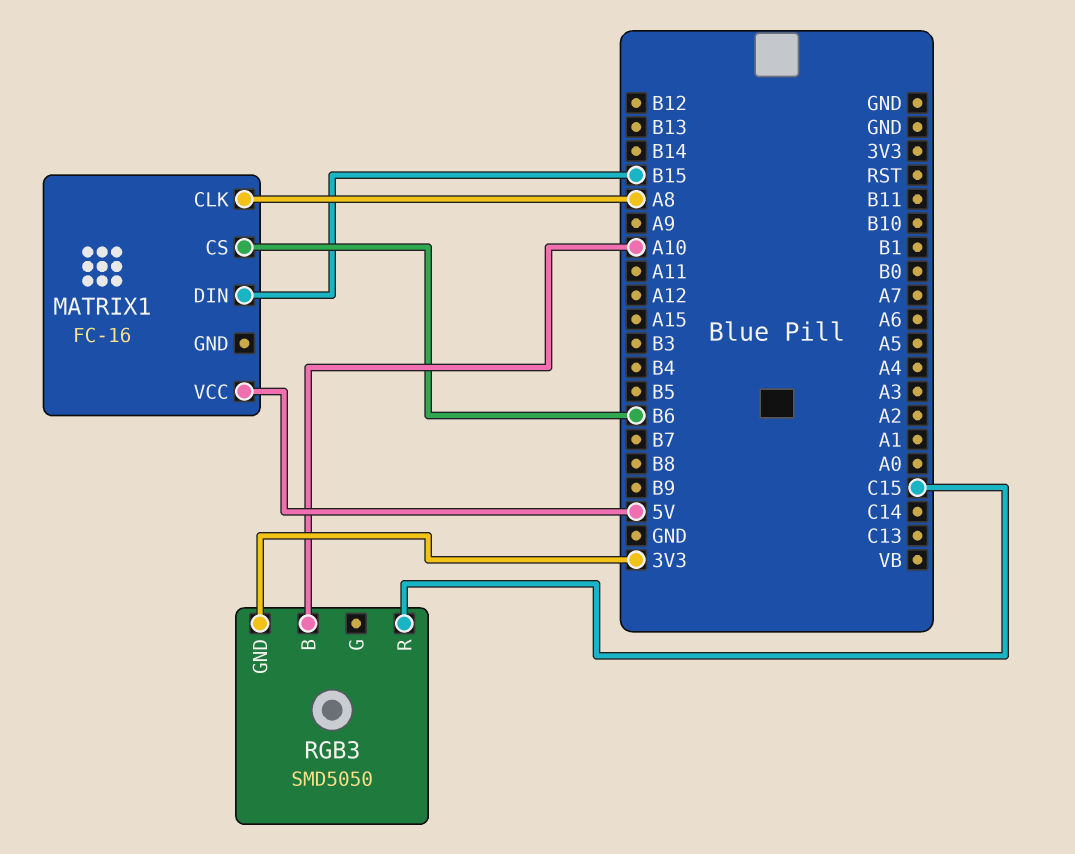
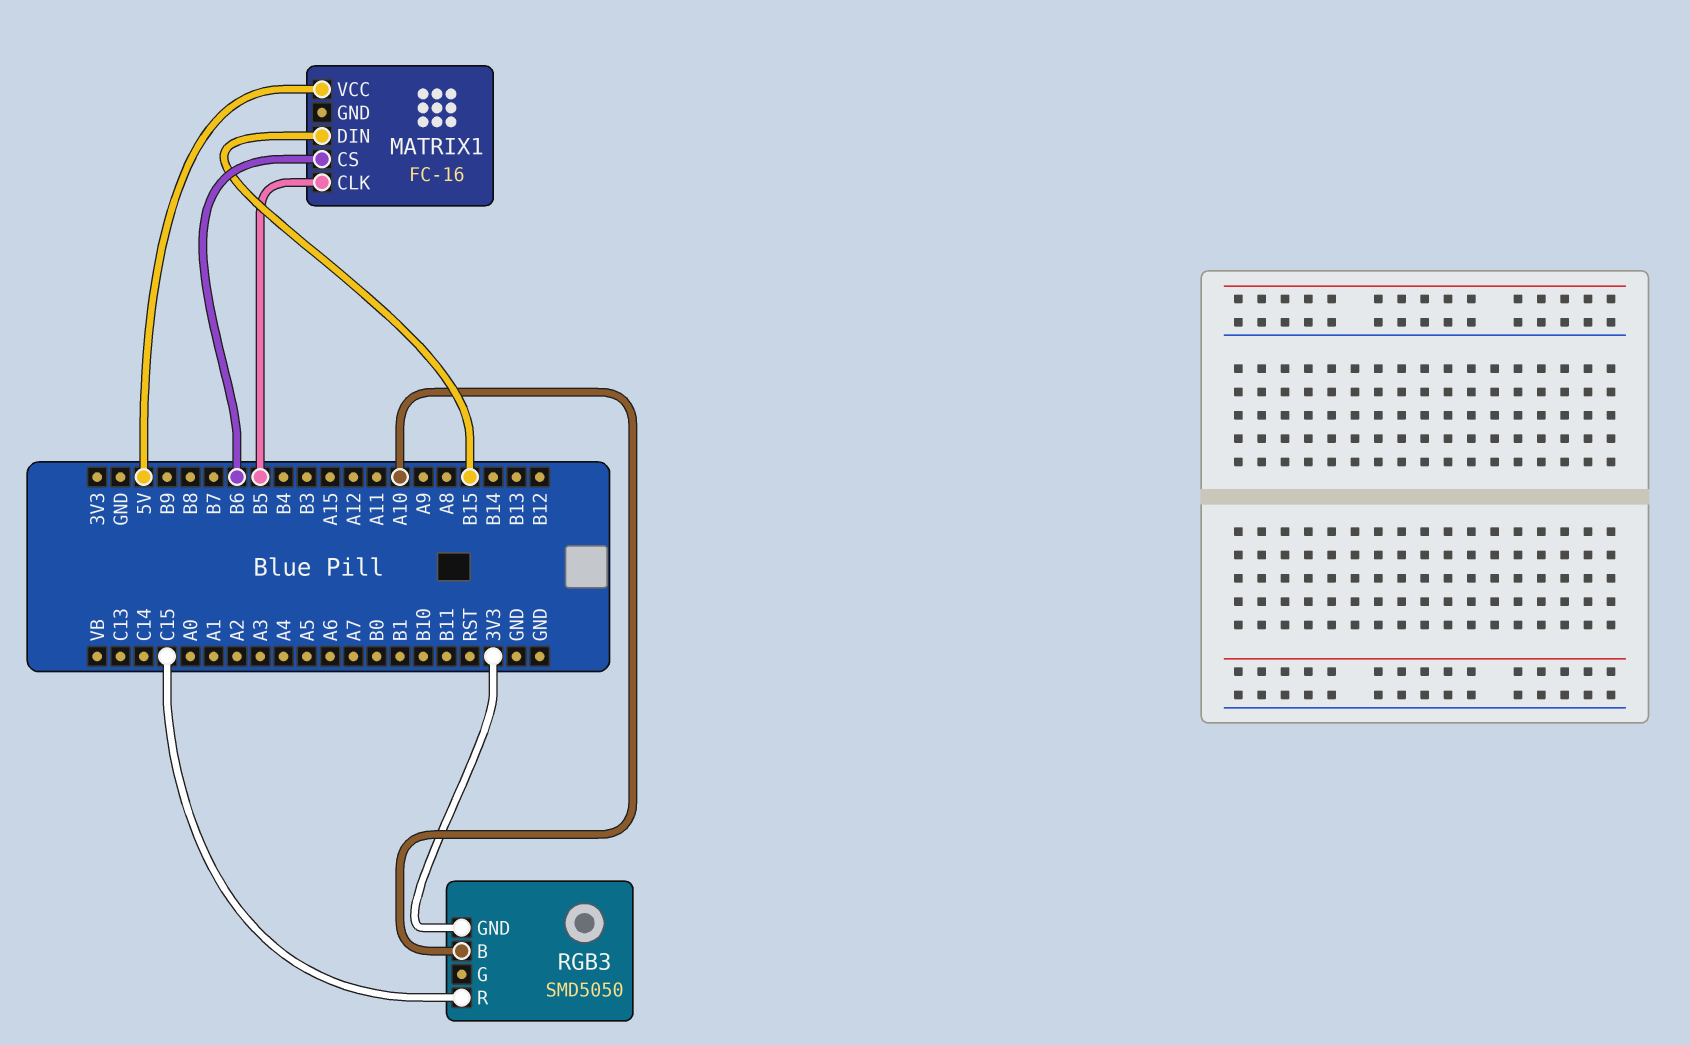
MATRIX1 pin CLK: A8 -> B5

